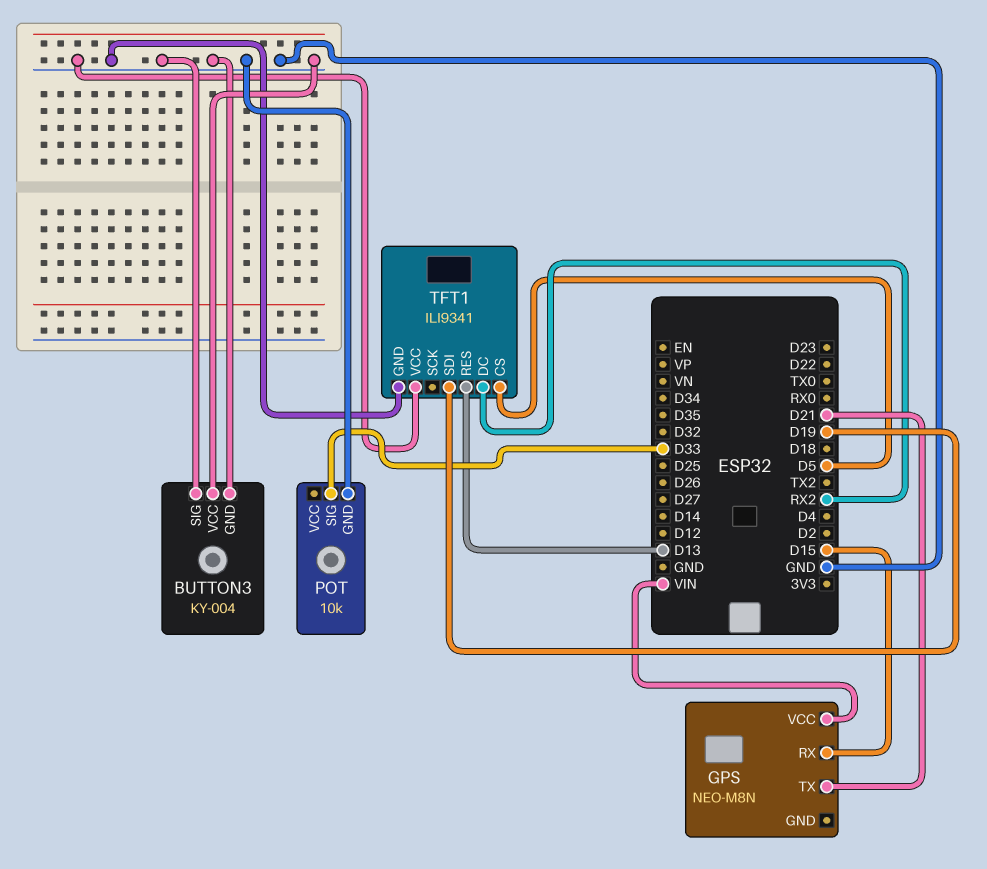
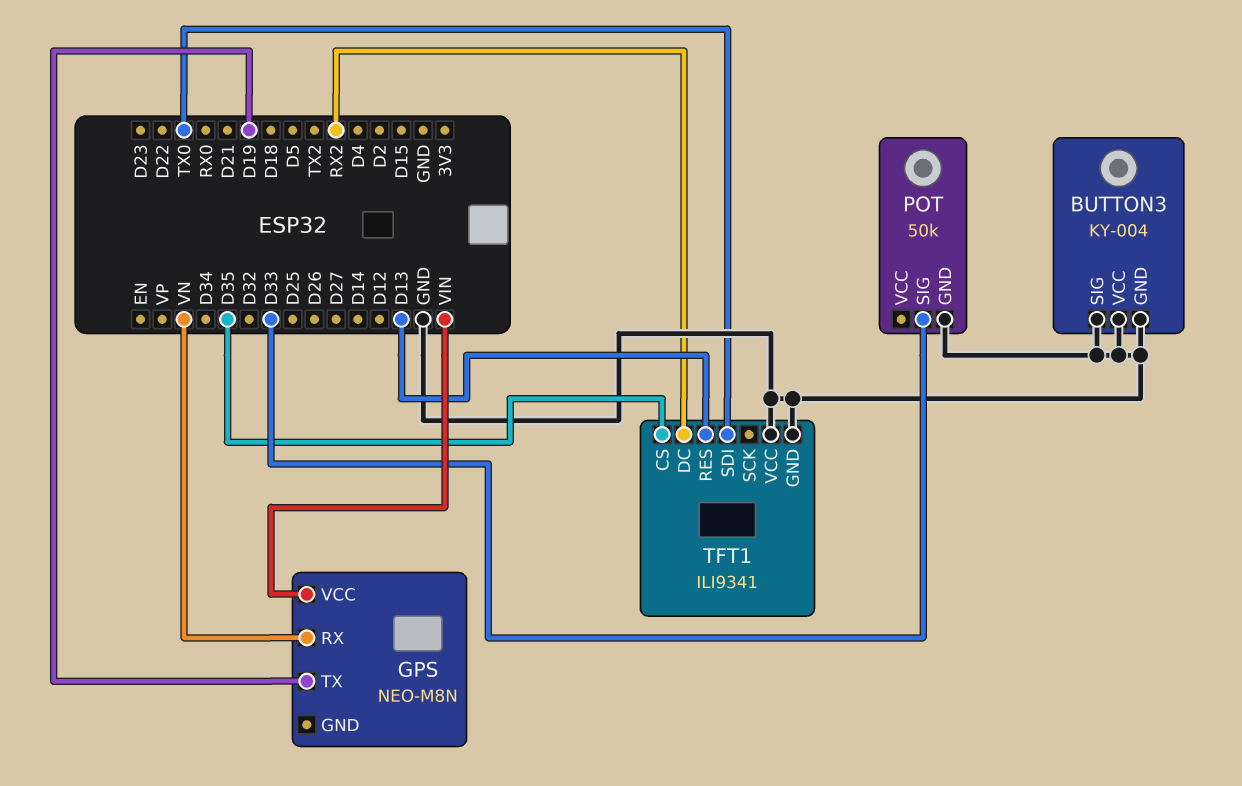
GPS pin RX: D15 -> VN
GPS pin TX: D21 -> D19
POT: 10k -> 50k
TFT1 pin CS: D5 -> D35
TFT1 pin SDI: D19 -> TX0

